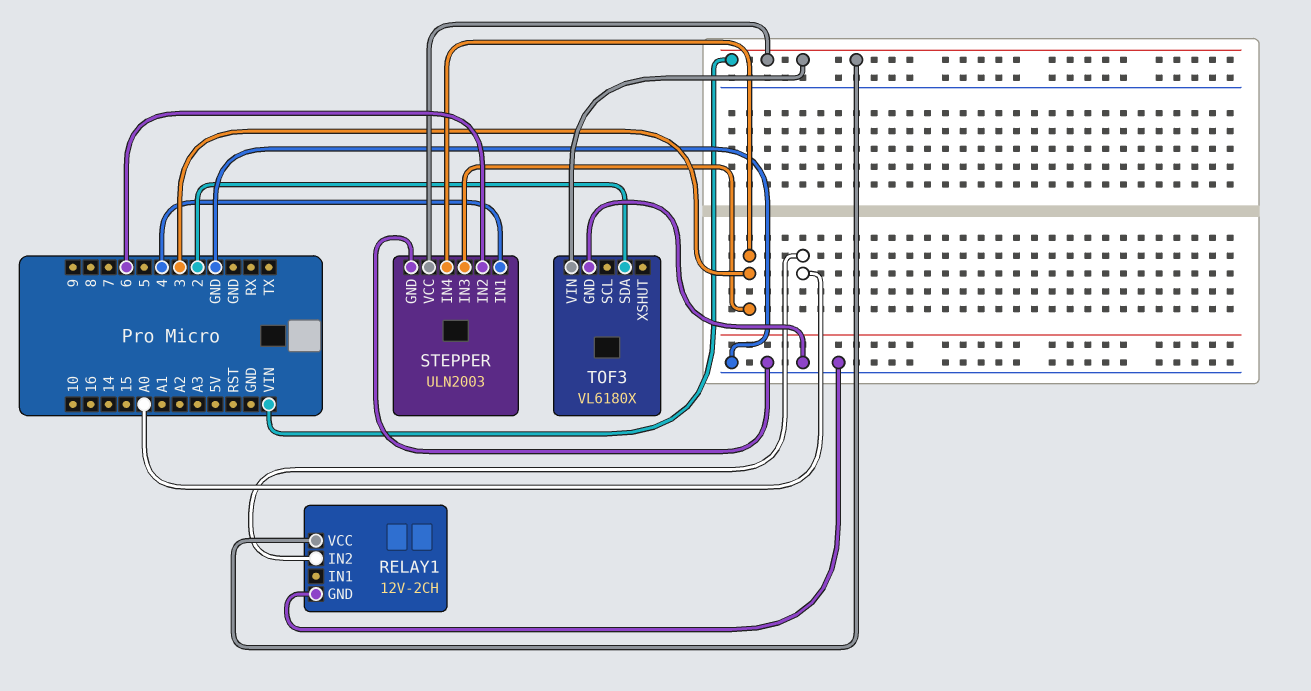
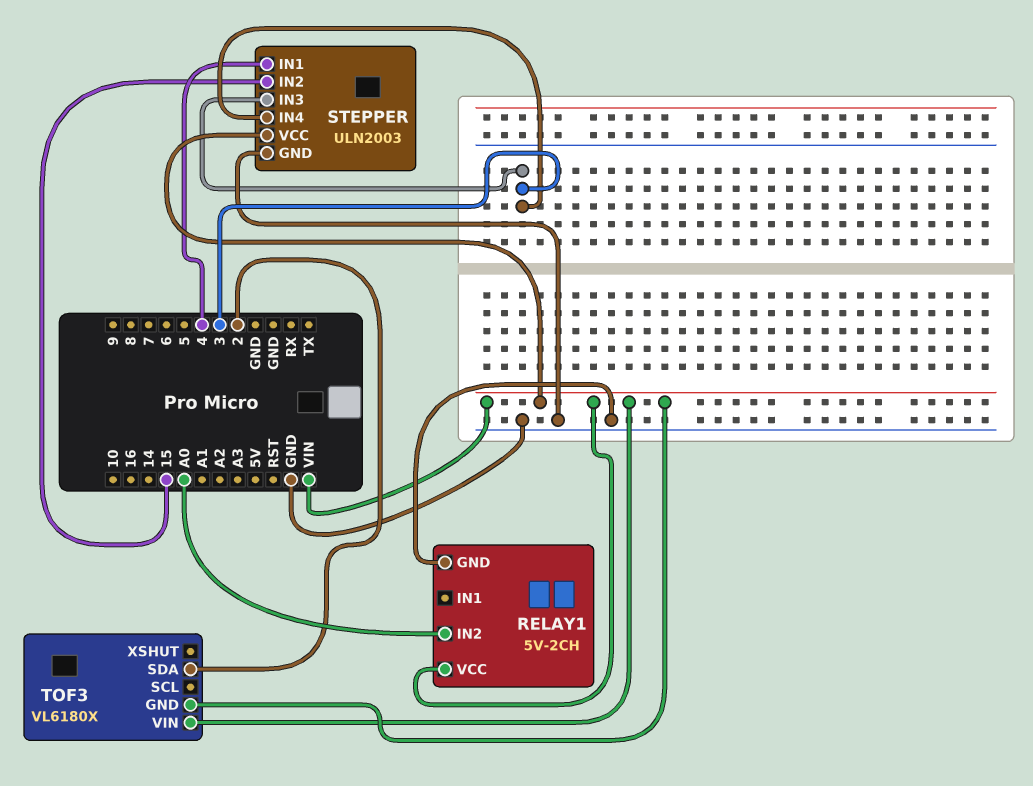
RELAY1: 12V-2CH -> 5V-2CH
STEPPER pin IN2: 6 -> 15
TOF3 pin GND: GND -> VIN

